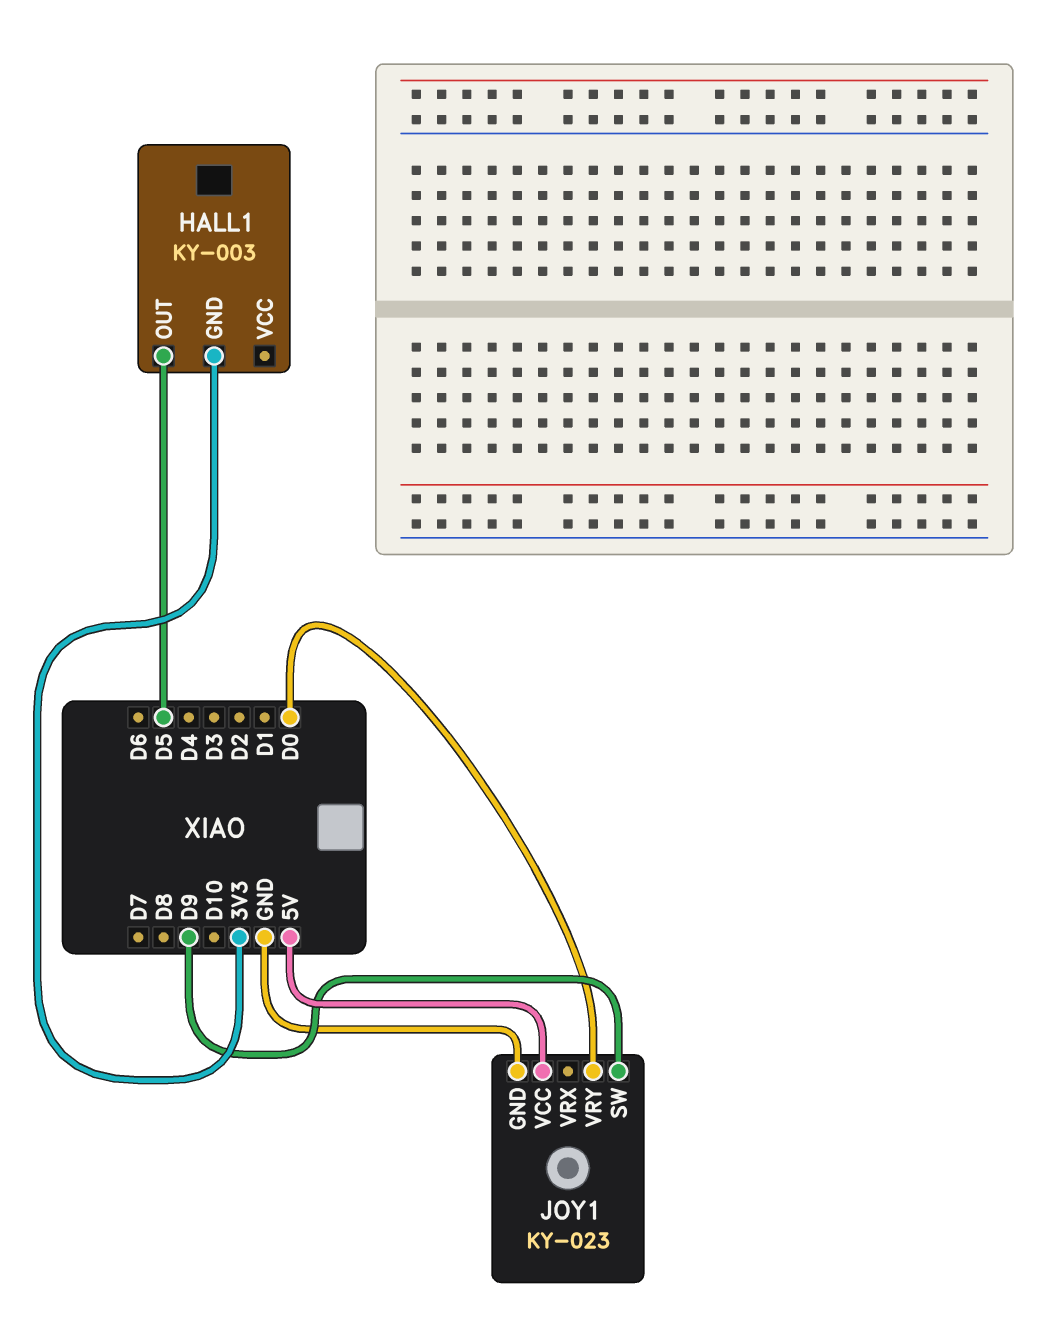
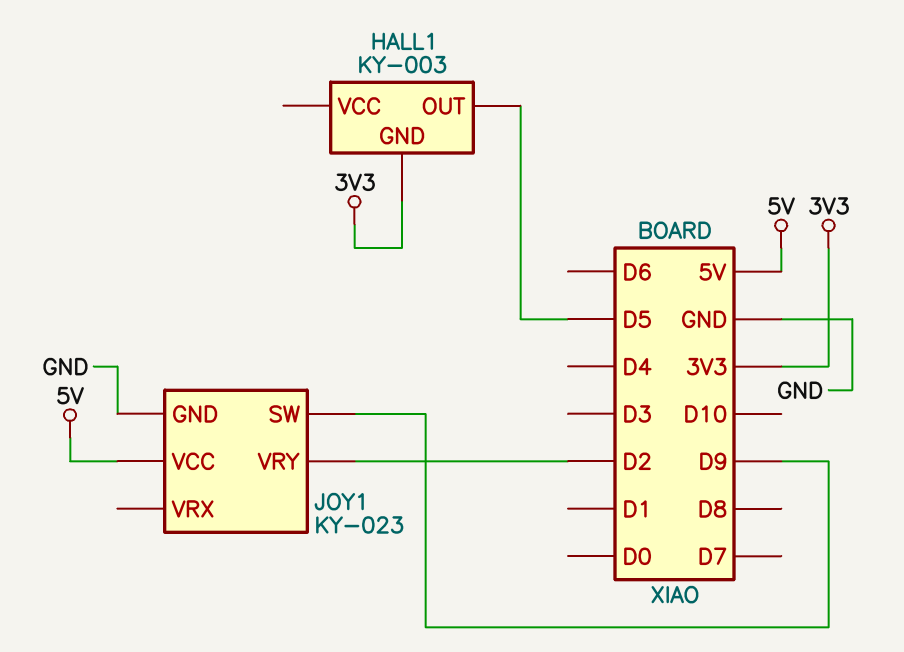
JOY1 pin VRY: D0 -> D2

